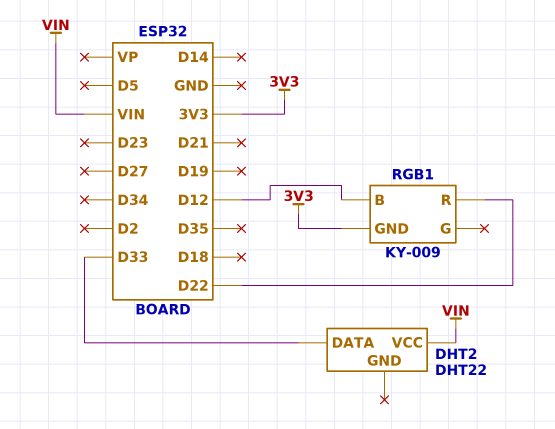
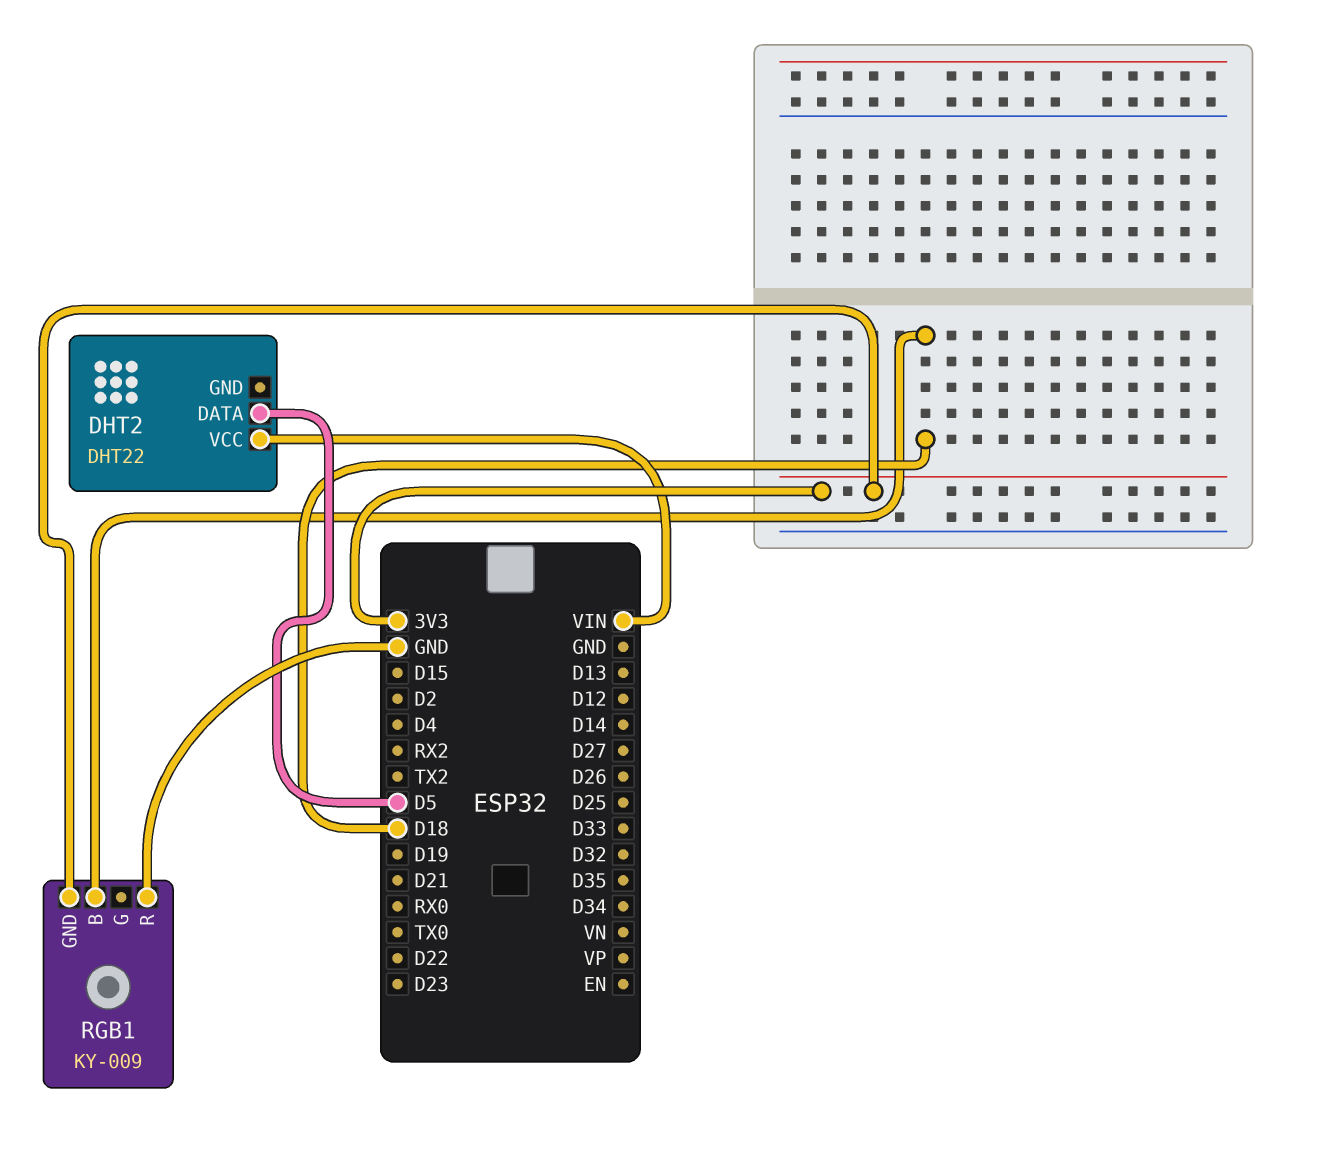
DHT2 pin DATA: D33 -> D5
RGB1 pin B: D12 -> D18
RGB1 pin R: D22 -> GND

